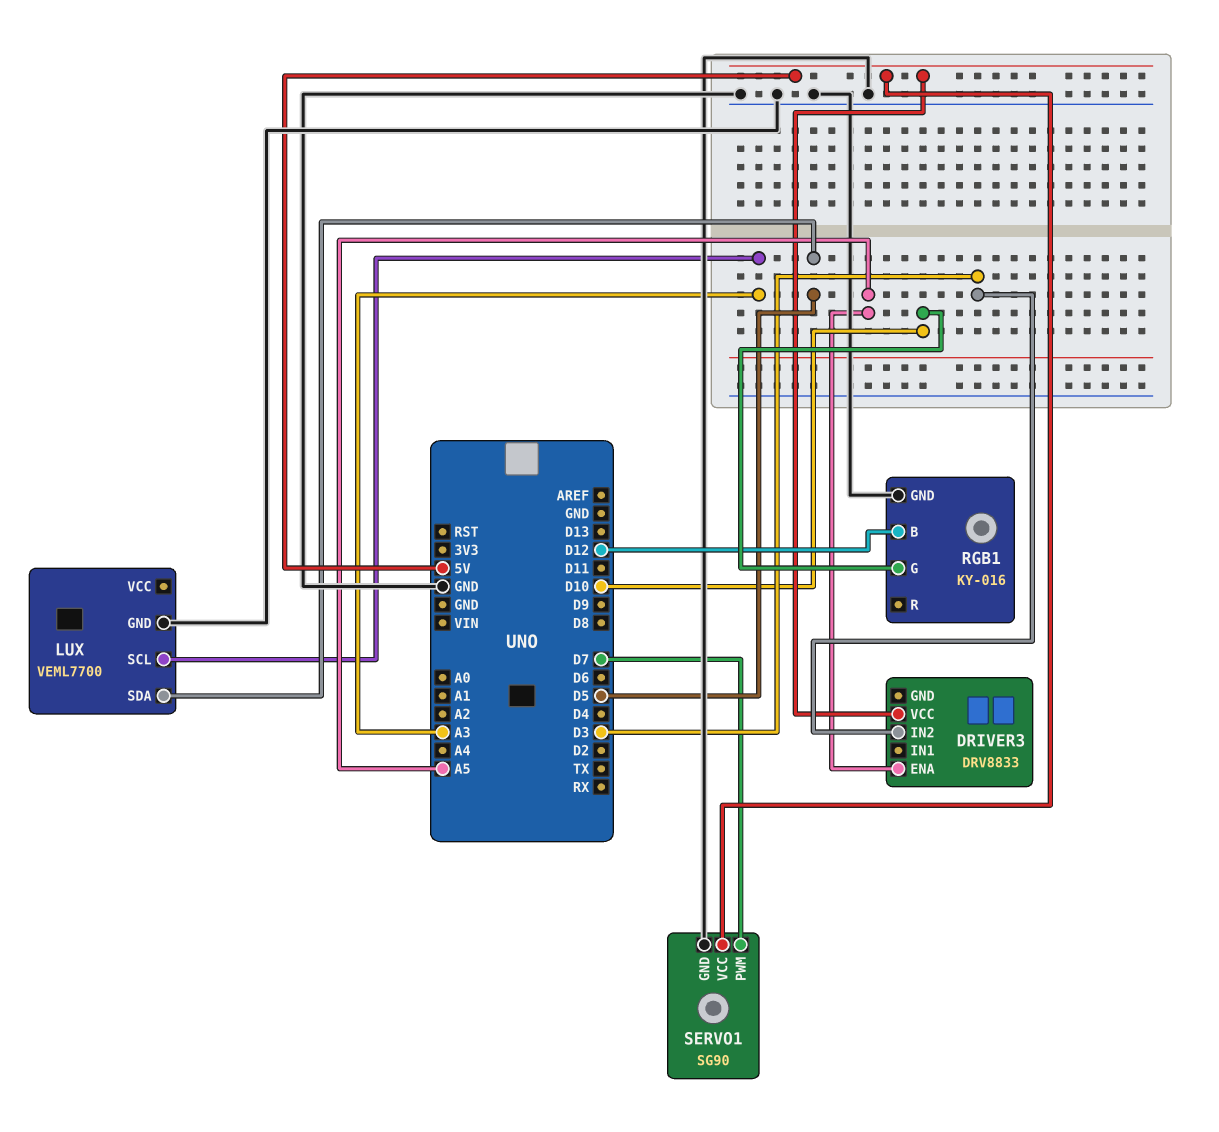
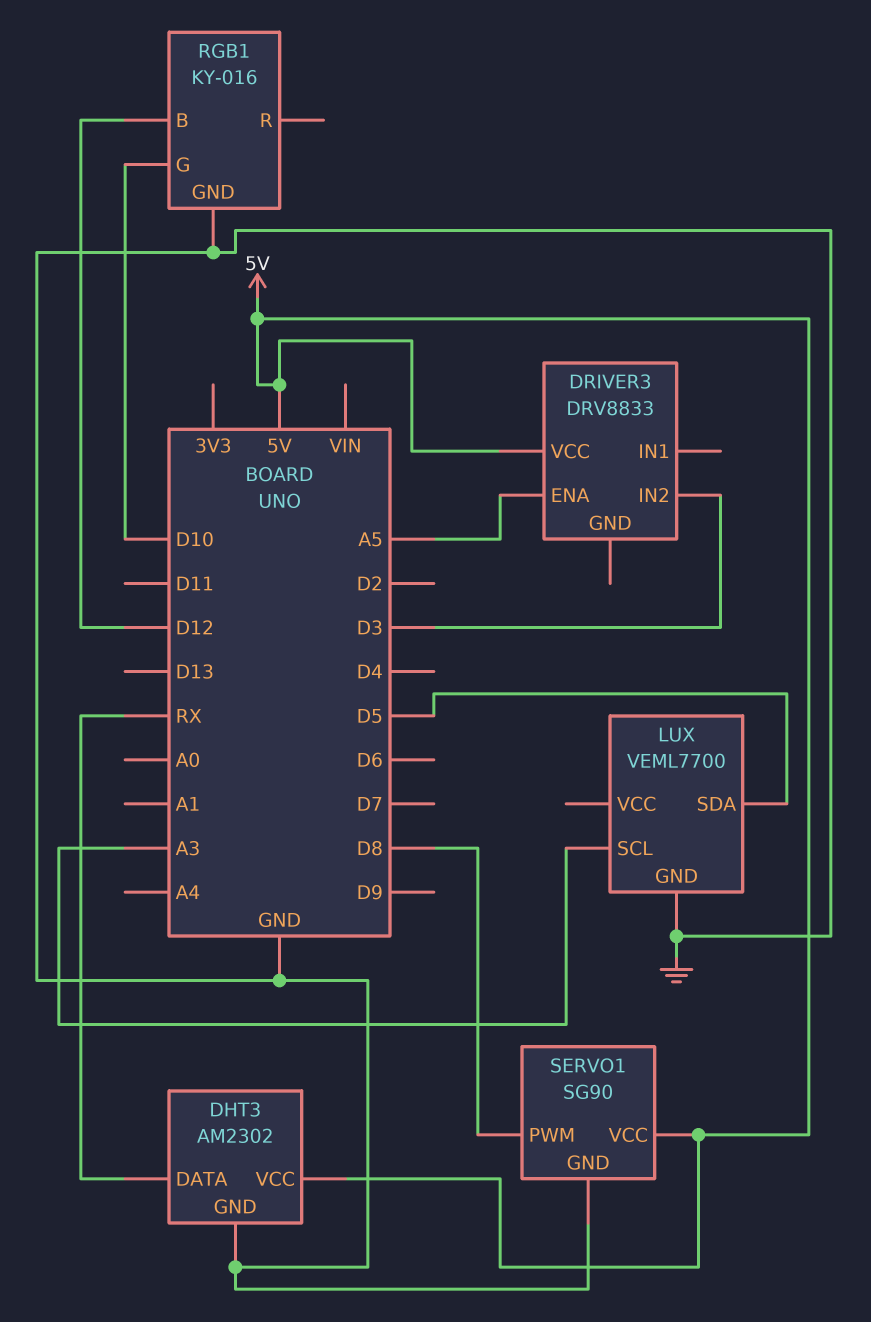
DHT3: none -> AM2302
DHT3 pin DATA: none -> RX
DHT3 pin GND: none -> GND
DHT3 pin VCC: none -> 5V
SERVO1 pin PWM: D7 -> D8

